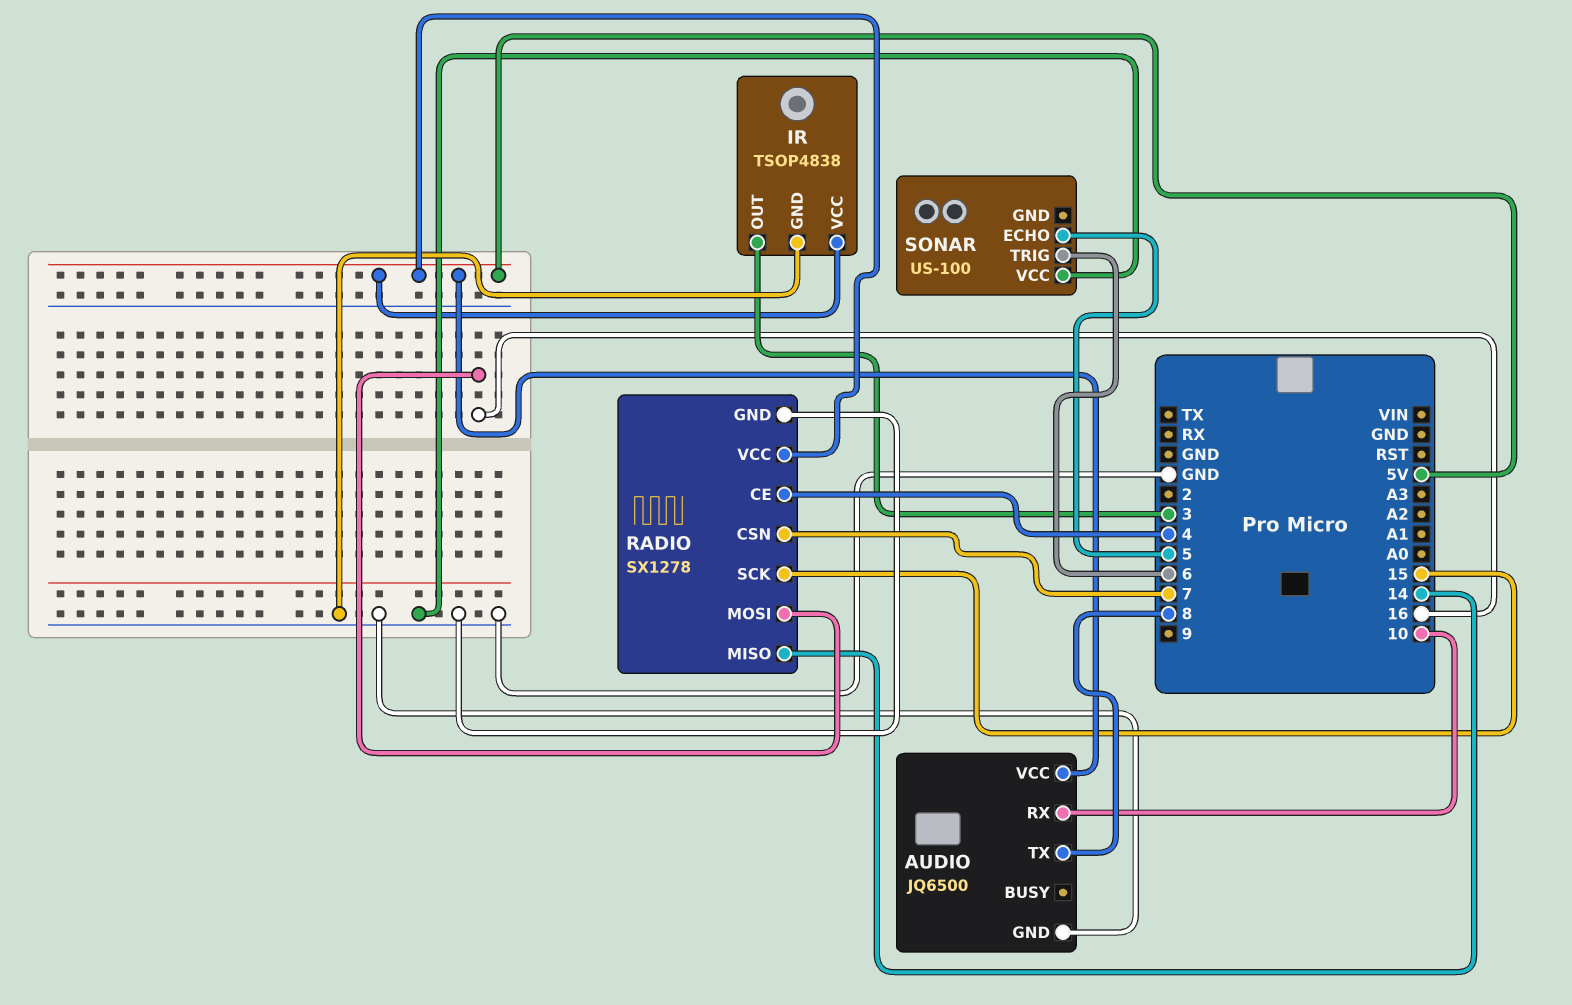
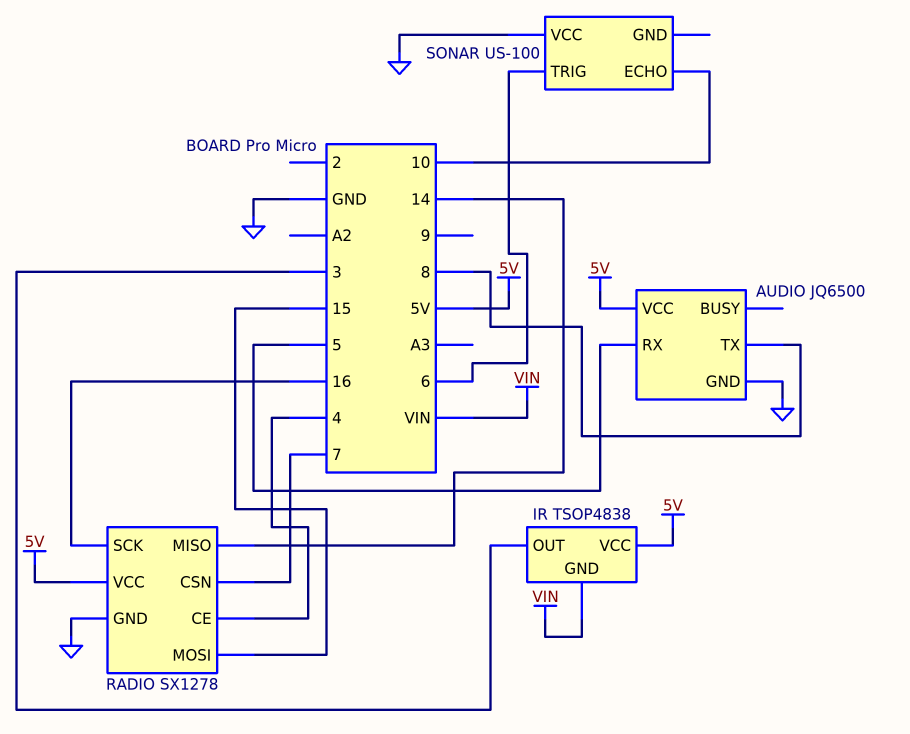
AUDIO pin RX: 10 -> 5
IR pin GND: GND -> VIN
RADIO pin MOSI: 16 -> 15
RADIO pin SCK: 15 -> 16
SONAR pin ECHO: 5 -> 10

